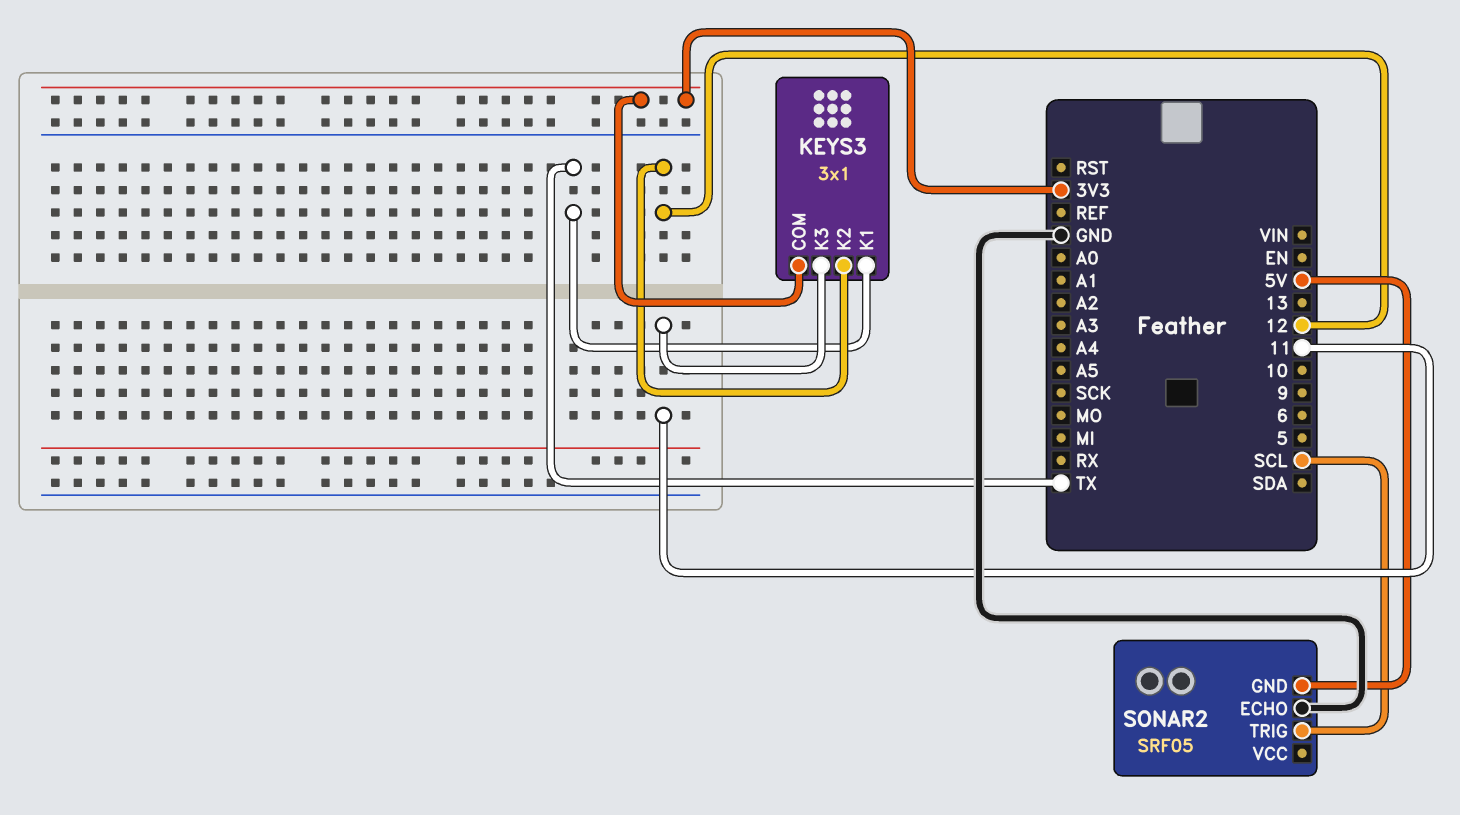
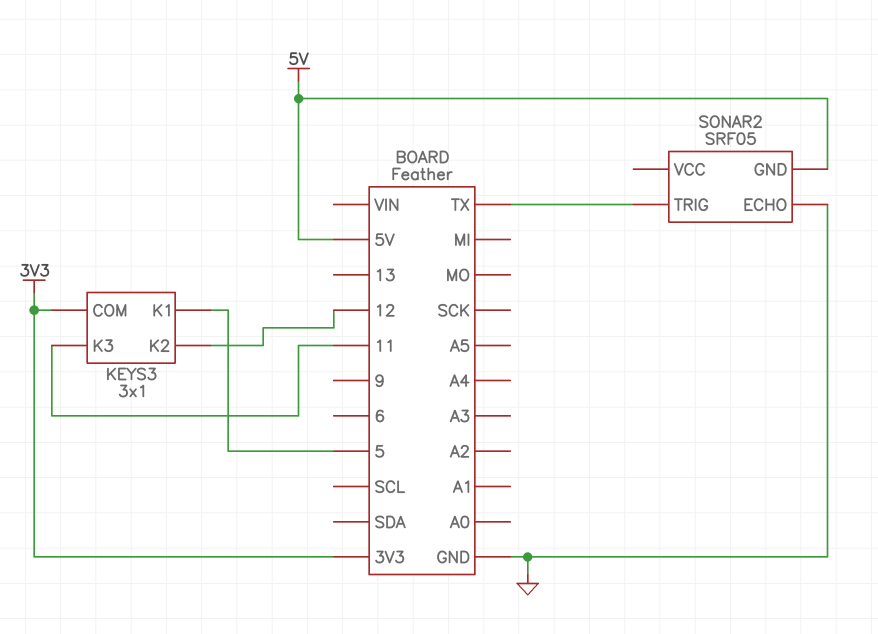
KEYS3 pin K1: TX -> 5
SONAR2 pin TRIG: SCL -> TX

